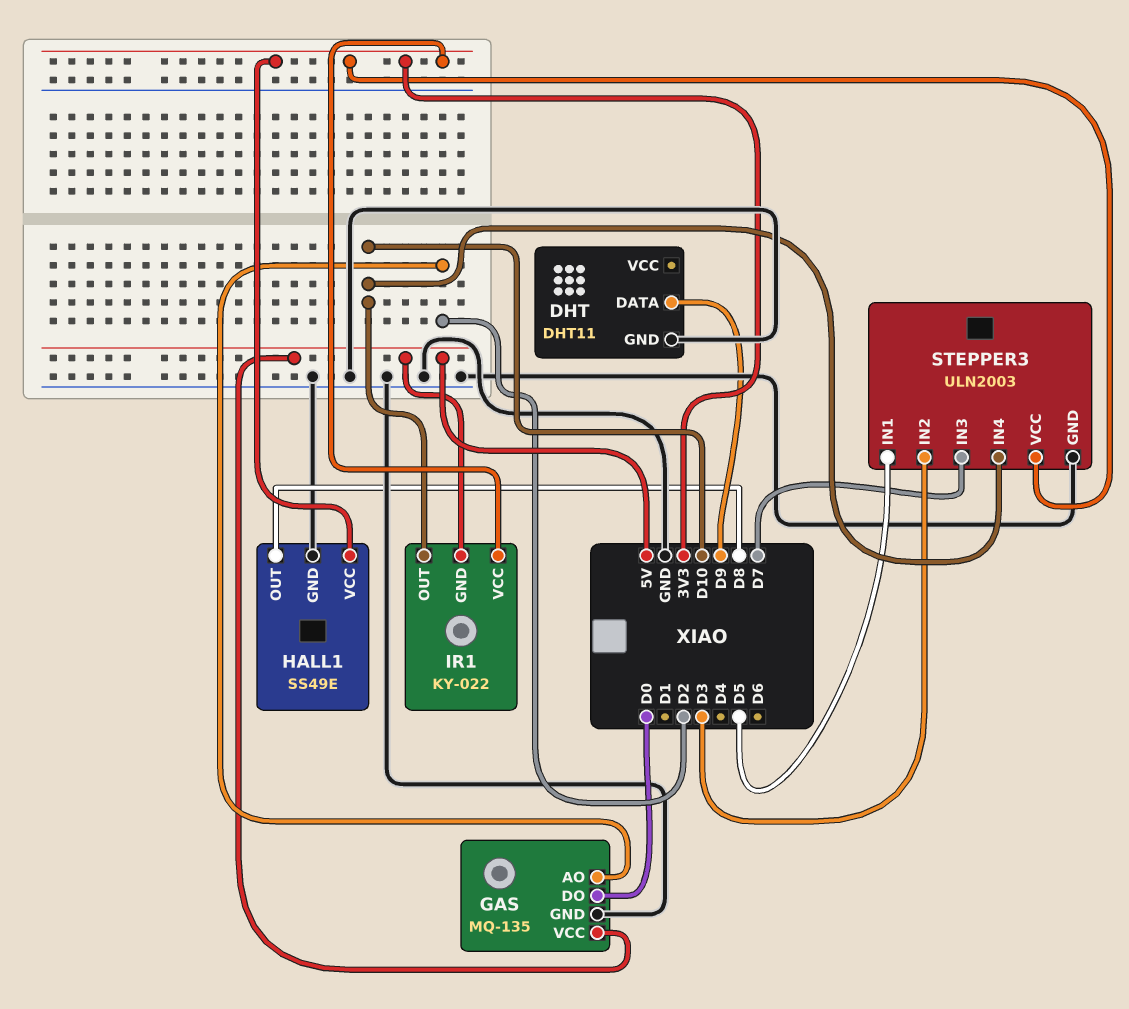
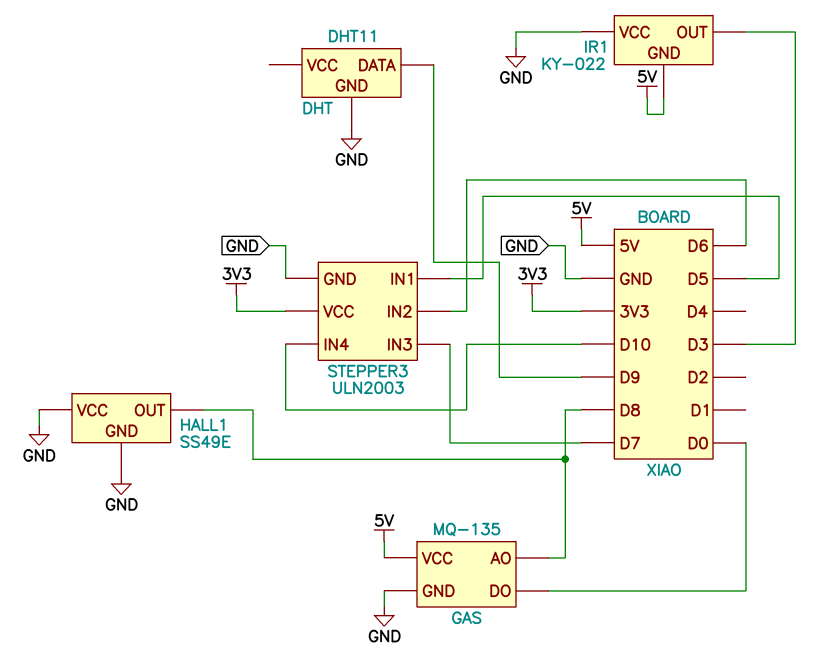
GAS pin AO: D2 -> D8
HALL1 pin VCC: 3V3 -> GND
IR1 pin OUT: D10 -> D3
IR1 pin VCC: 3V3 -> GND
STEPPER3 pin IN2: D3 -> D6

